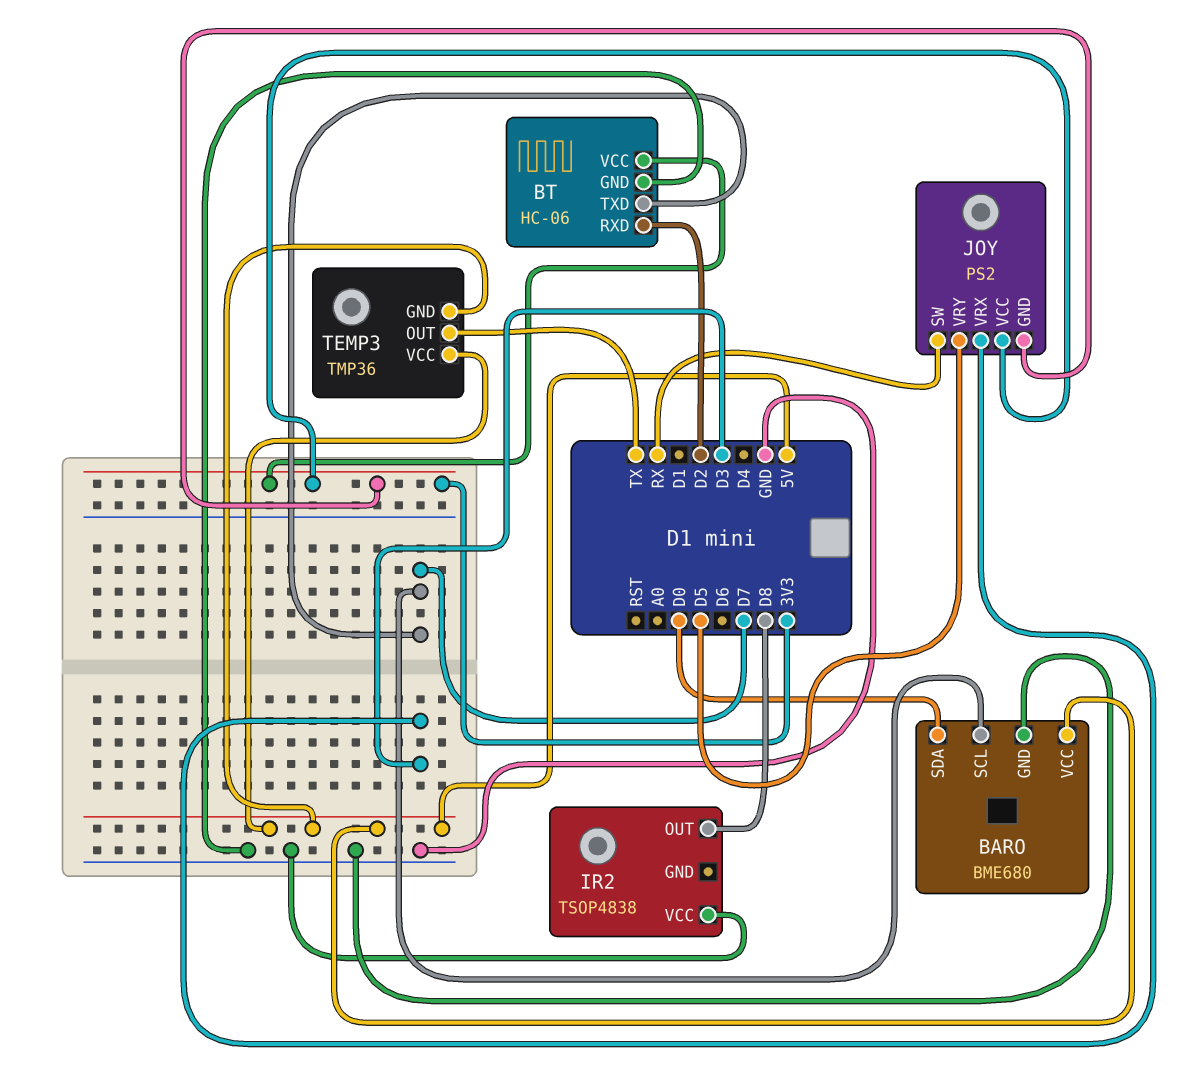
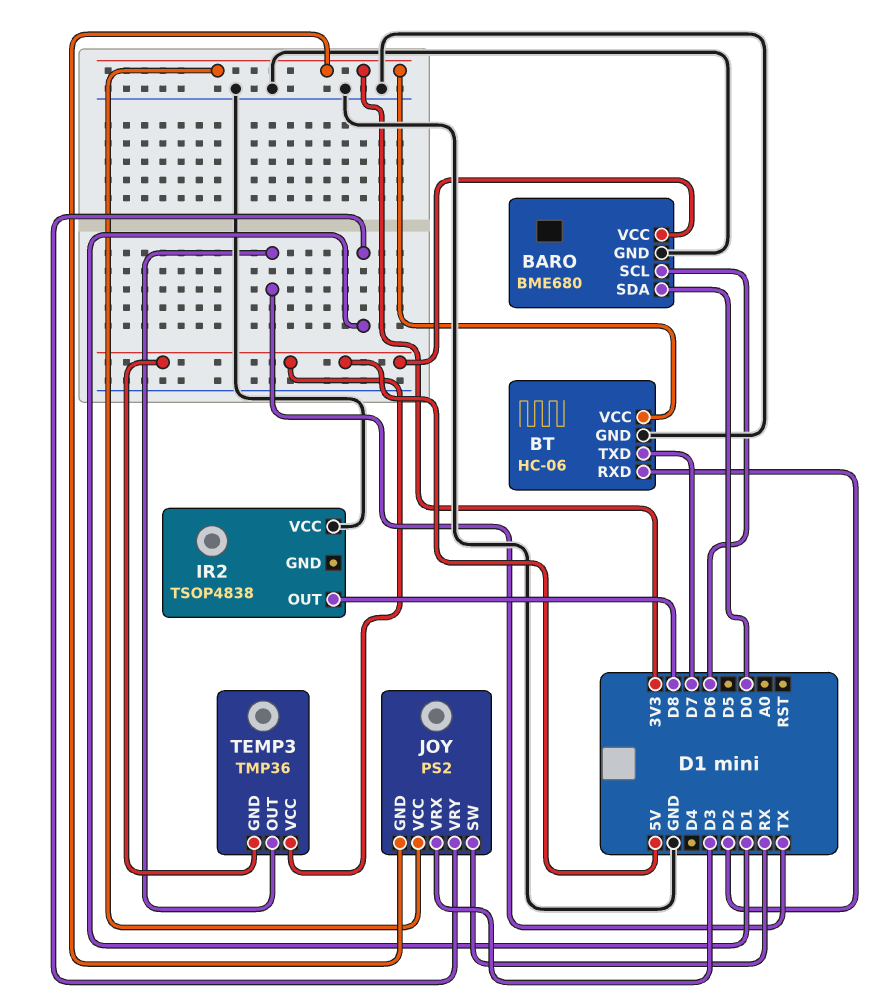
BARO pin SCL: D7 -> D6
JOY pin VRY: D5 -> D1

